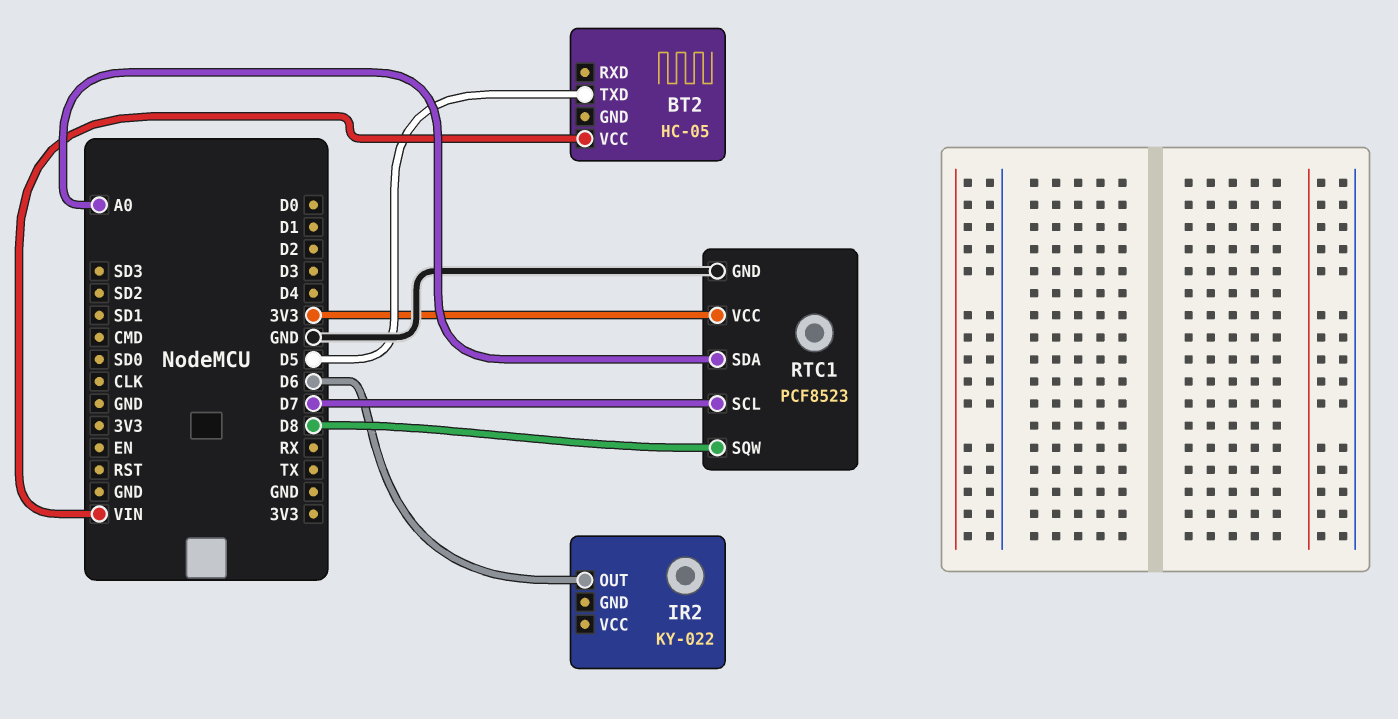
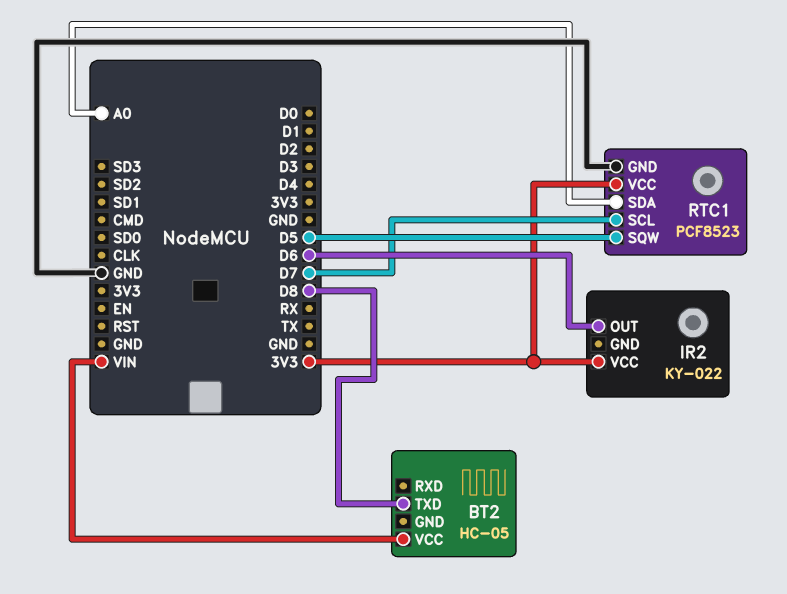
BT2 pin TXD: D5 -> D8
IR2 pin VCC: none -> 3V3
RTC1 pin SQW: D8 -> D5

